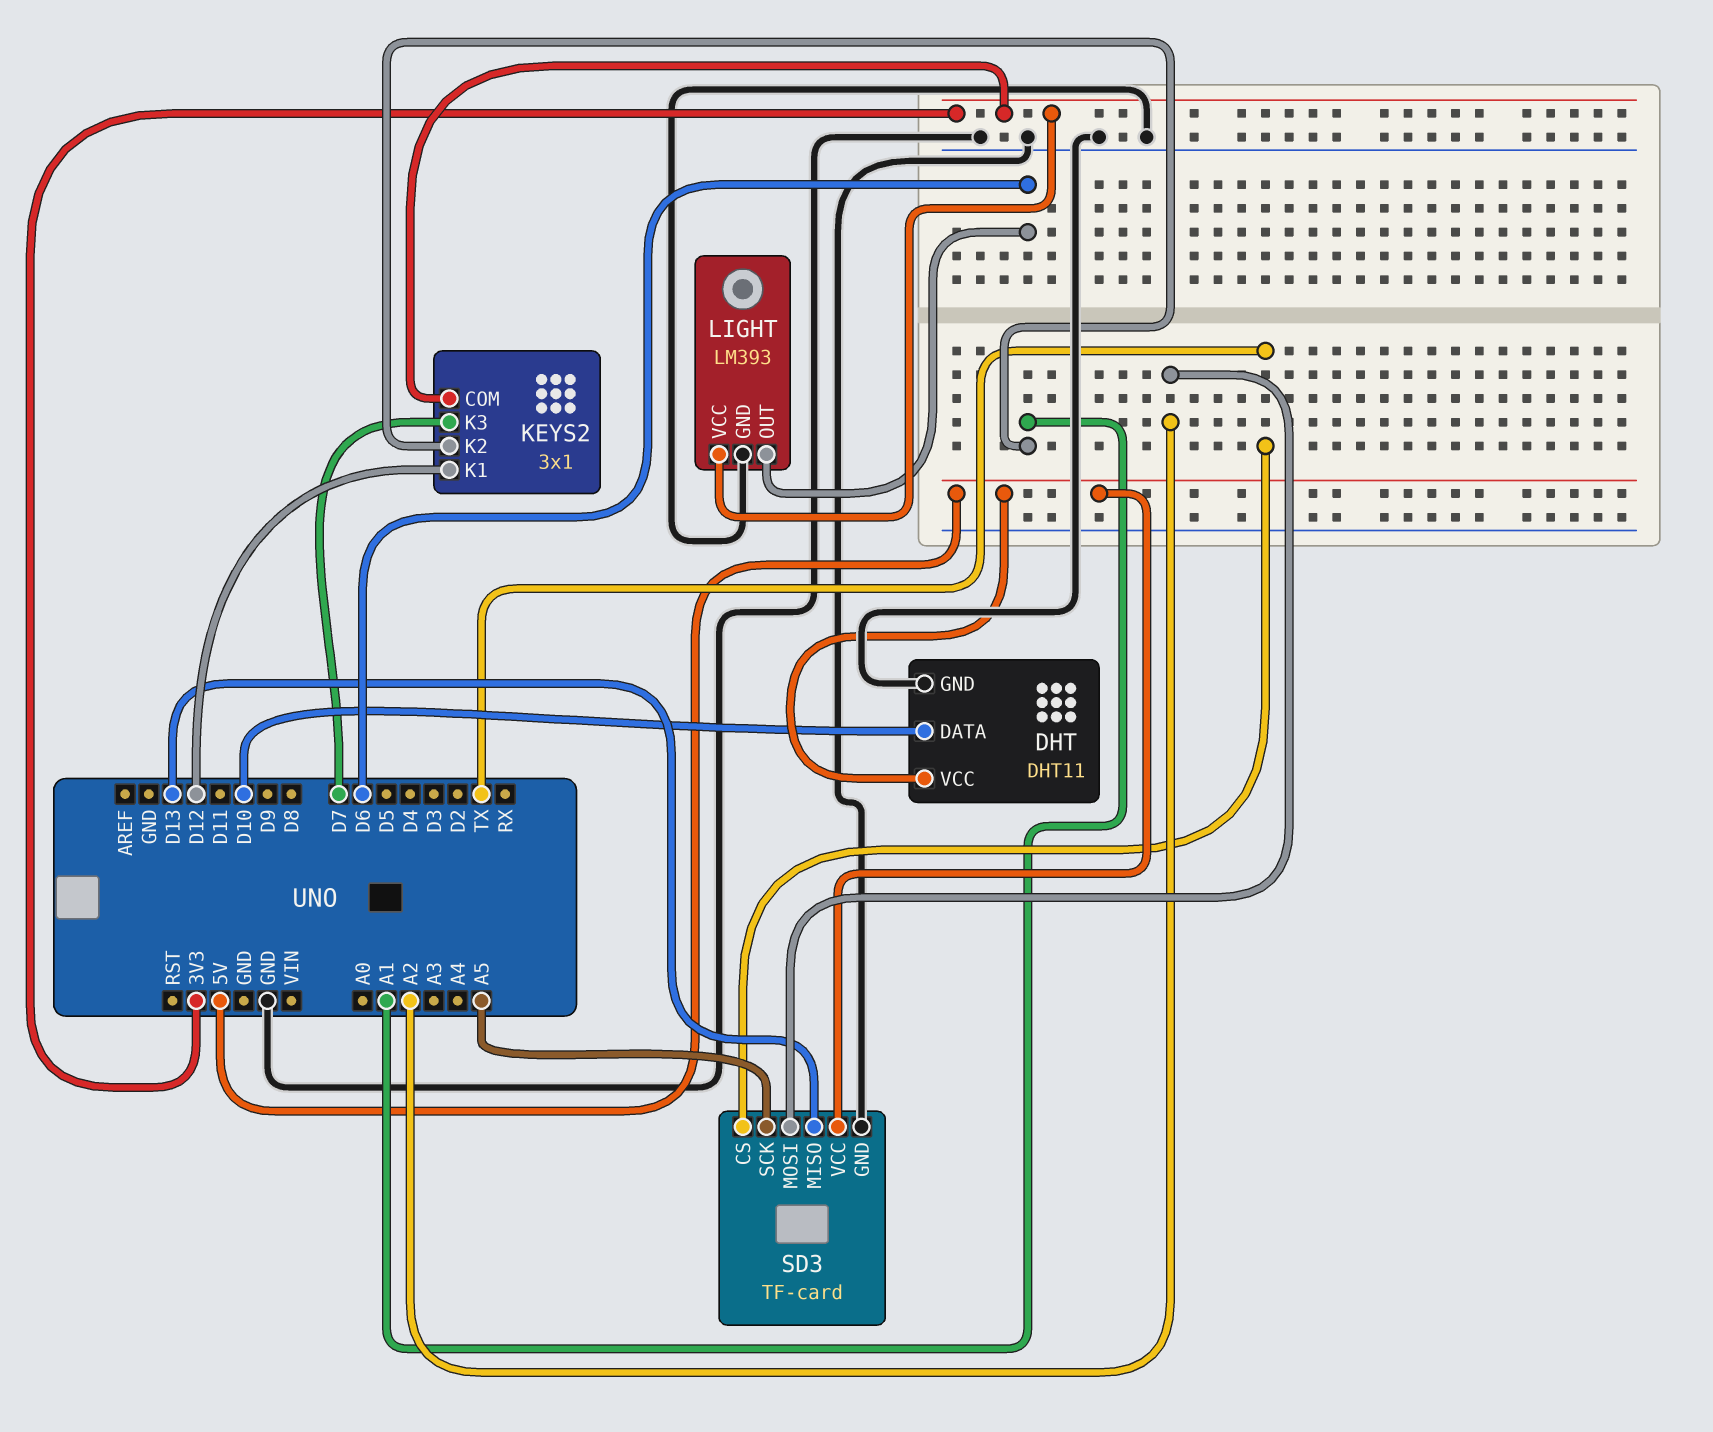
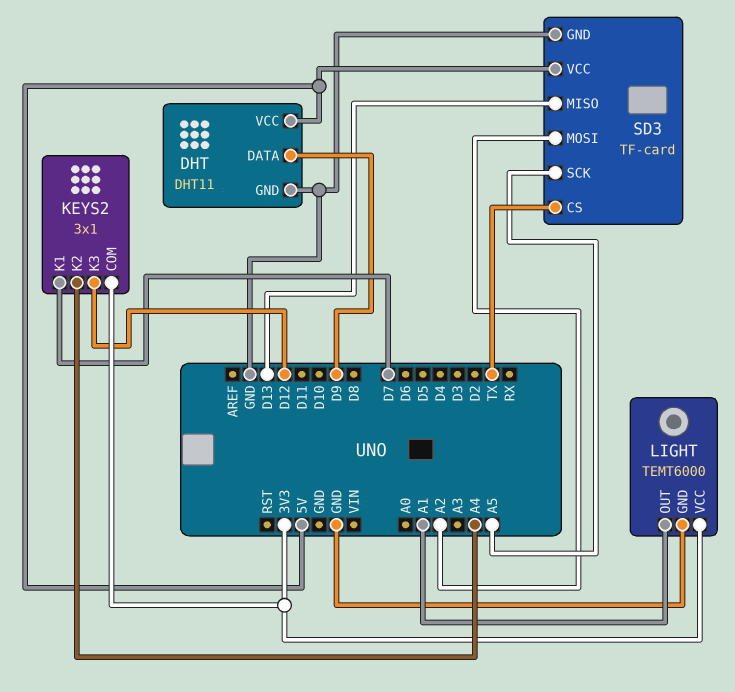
DHT pin DATA: D10 -> D9
KEYS2 pin K1: D12 -> D7
KEYS2 pin K2: A1 -> A4
KEYS2 pin K3: D7 -> D12
LIGHT: LM393 -> TEMT6000
LIGHT pin OUT: D6 -> A1

